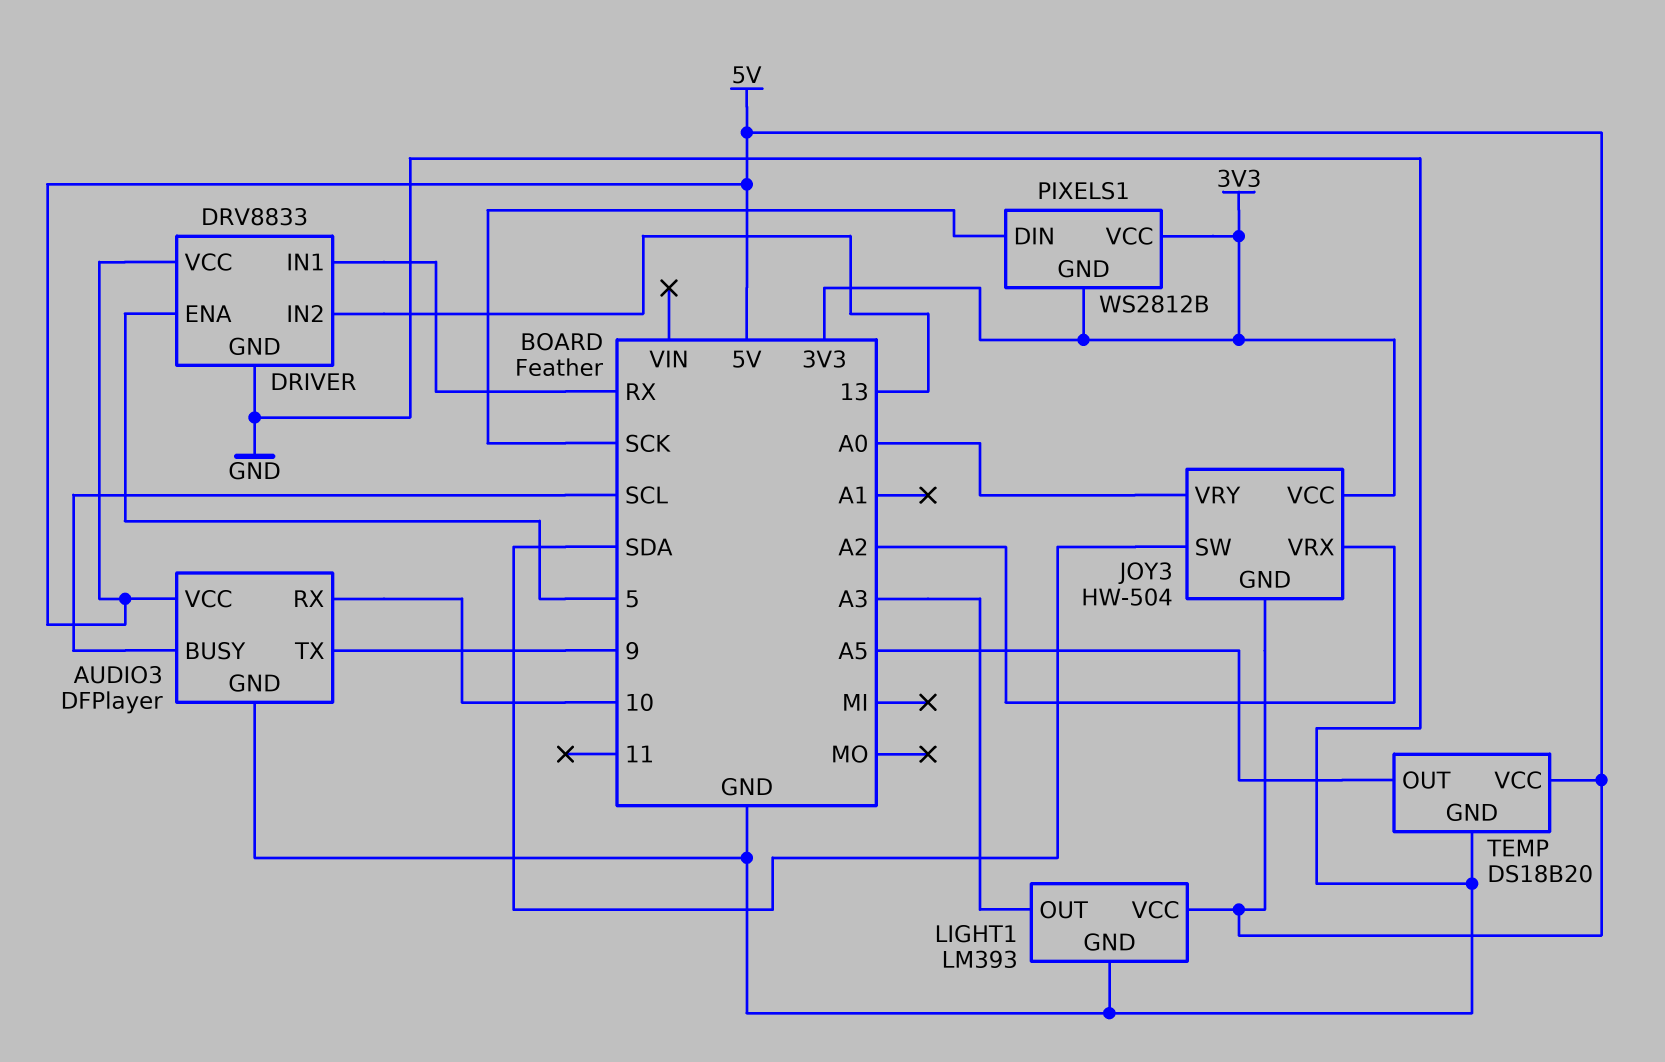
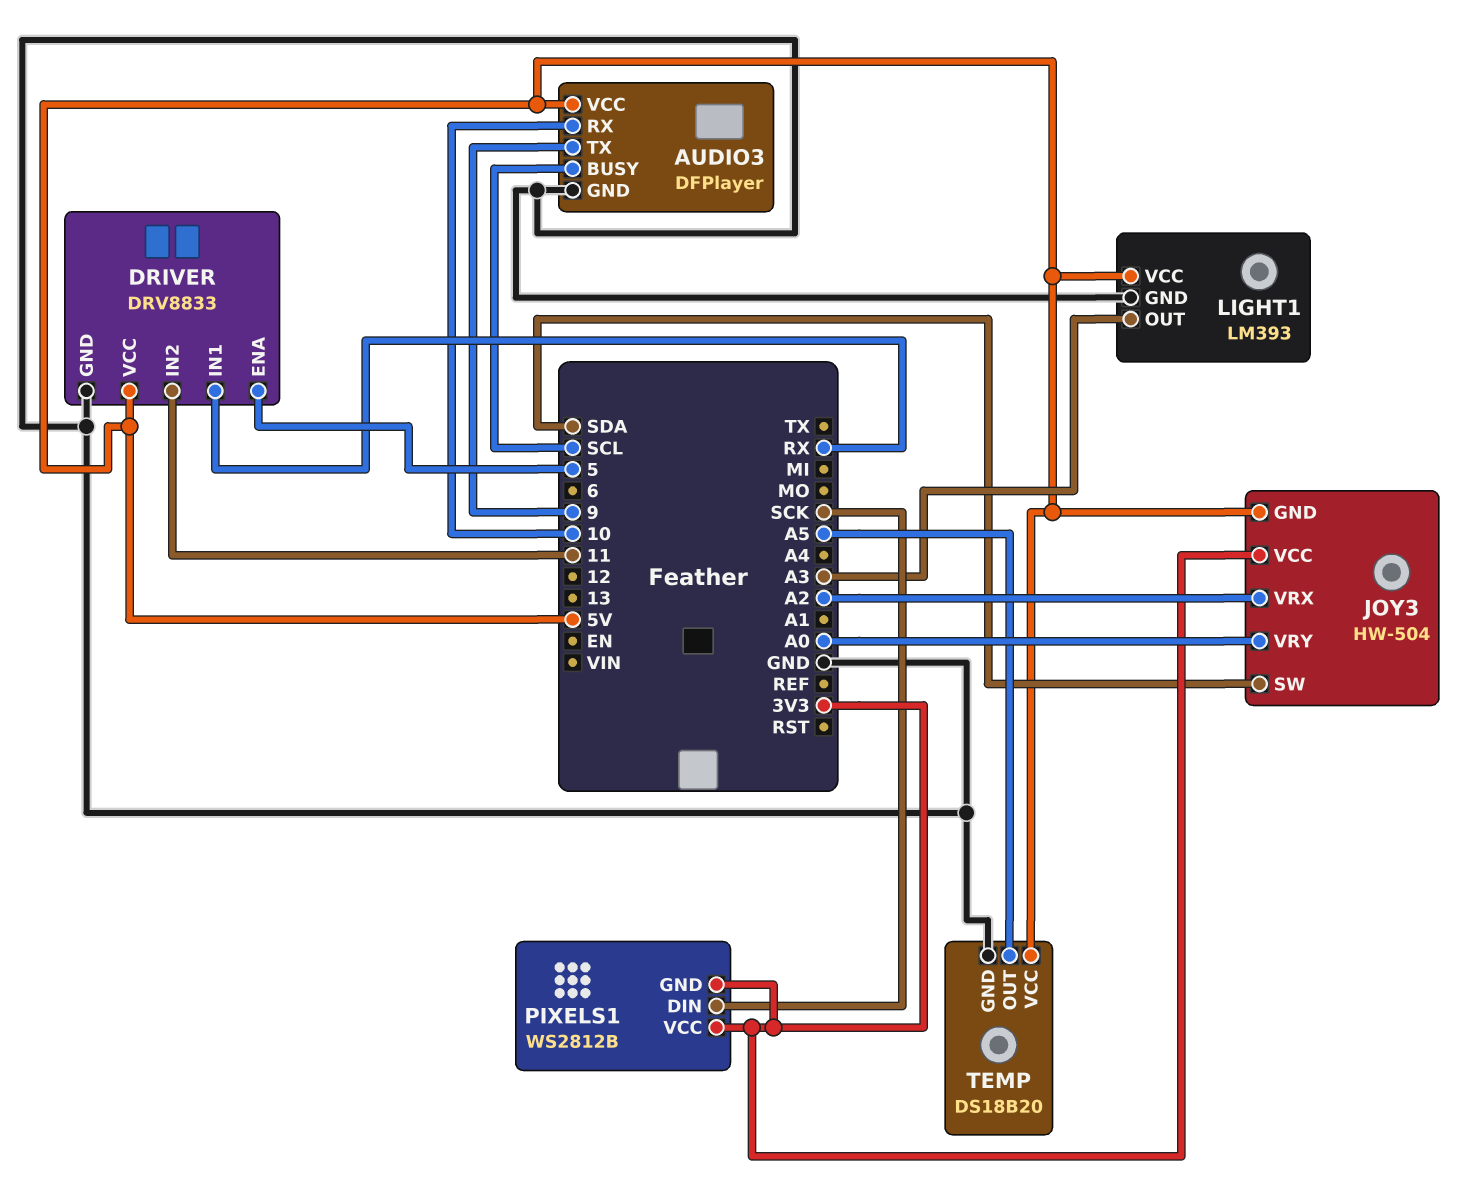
DRIVER pin IN2: 13 -> 11

